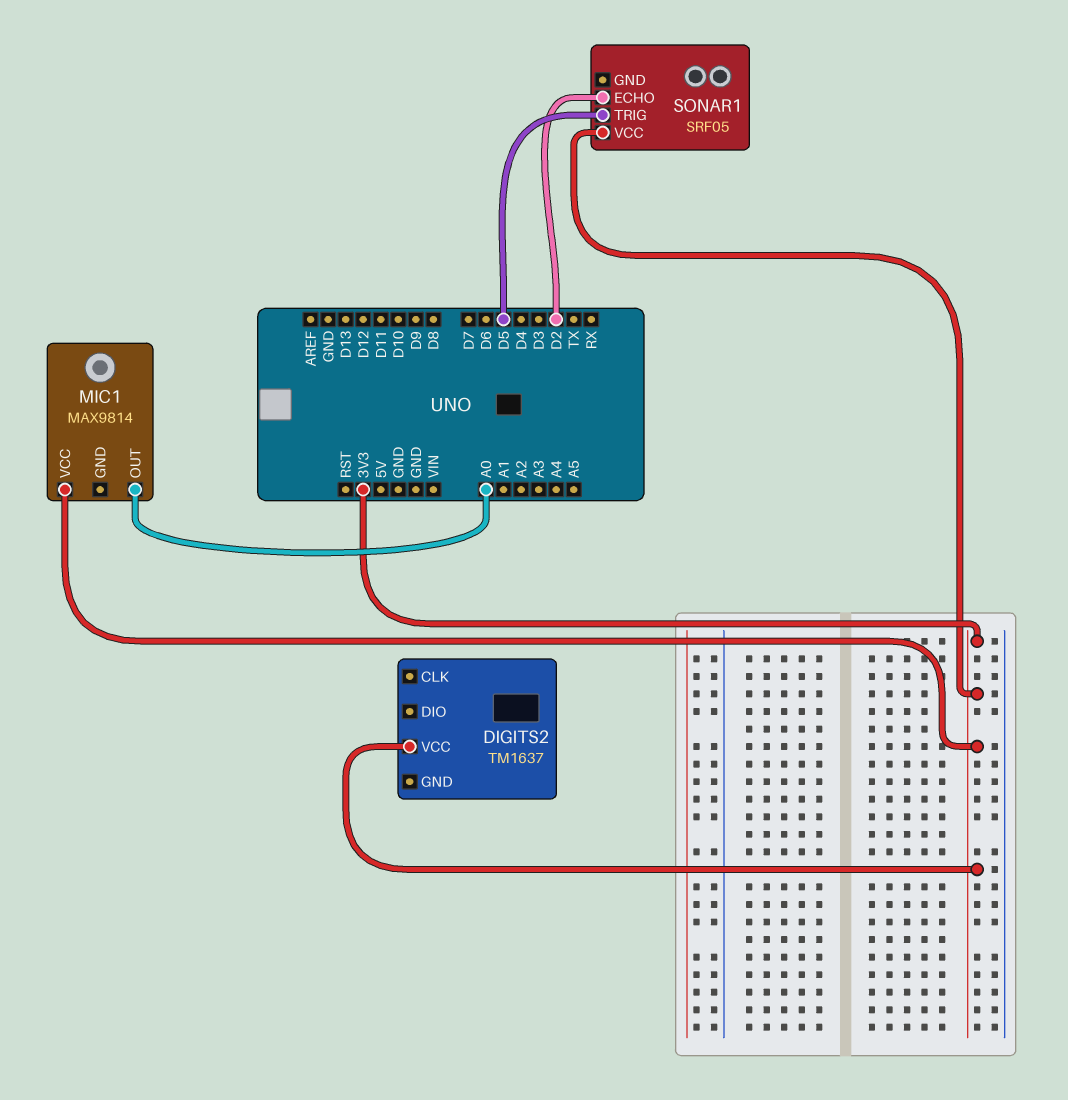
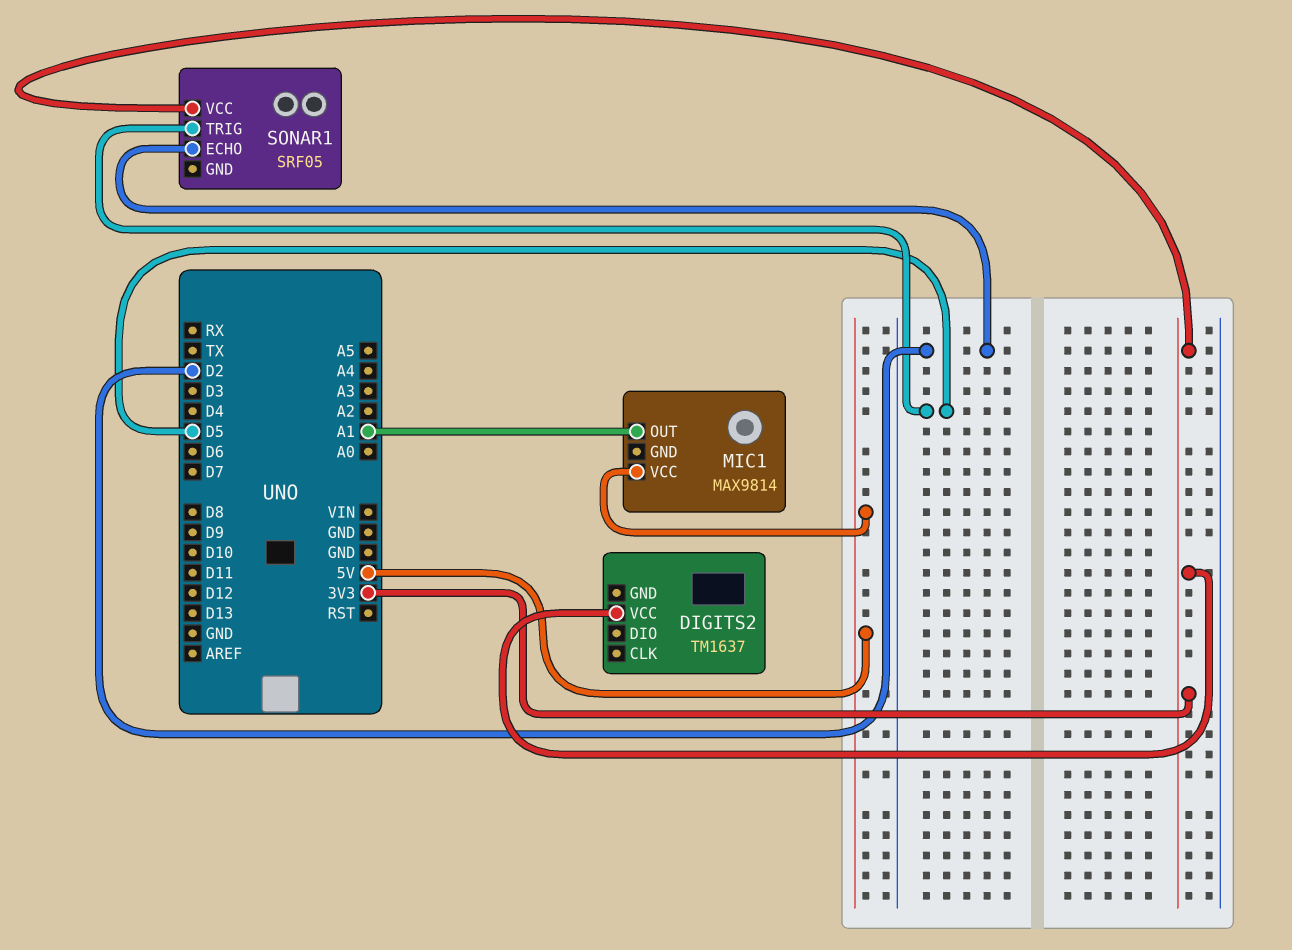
MIC1 pin OUT: A0 -> A1
MIC1 pin VCC: 3V3 -> 5V

